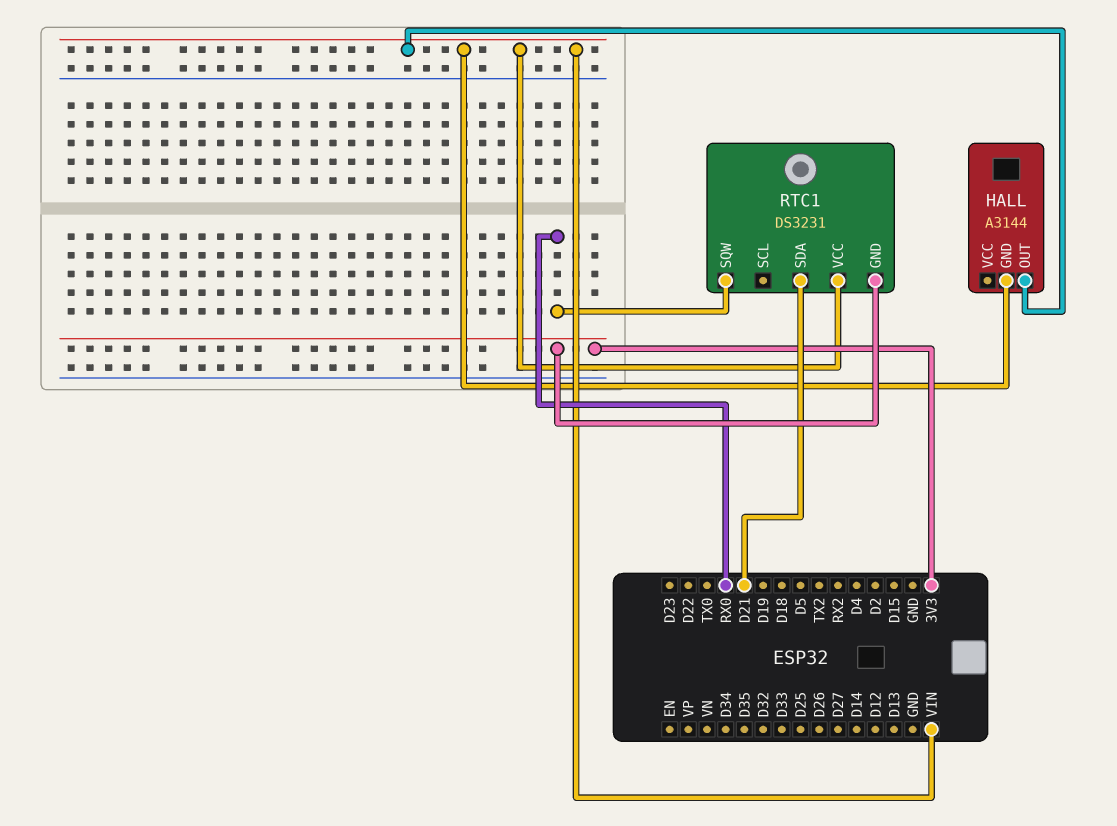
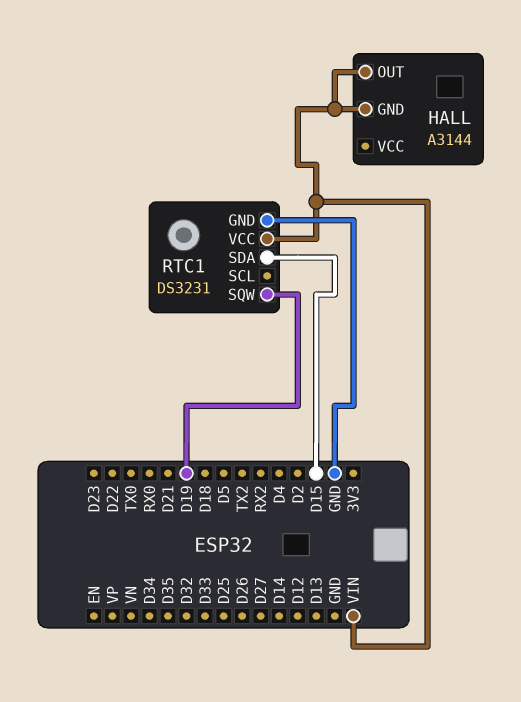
RTC1 pin GND: 3V3 -> GND
RTC1 pin SDA: D21 -> D15
RTC1 pin SQW: RX0 -> D19

